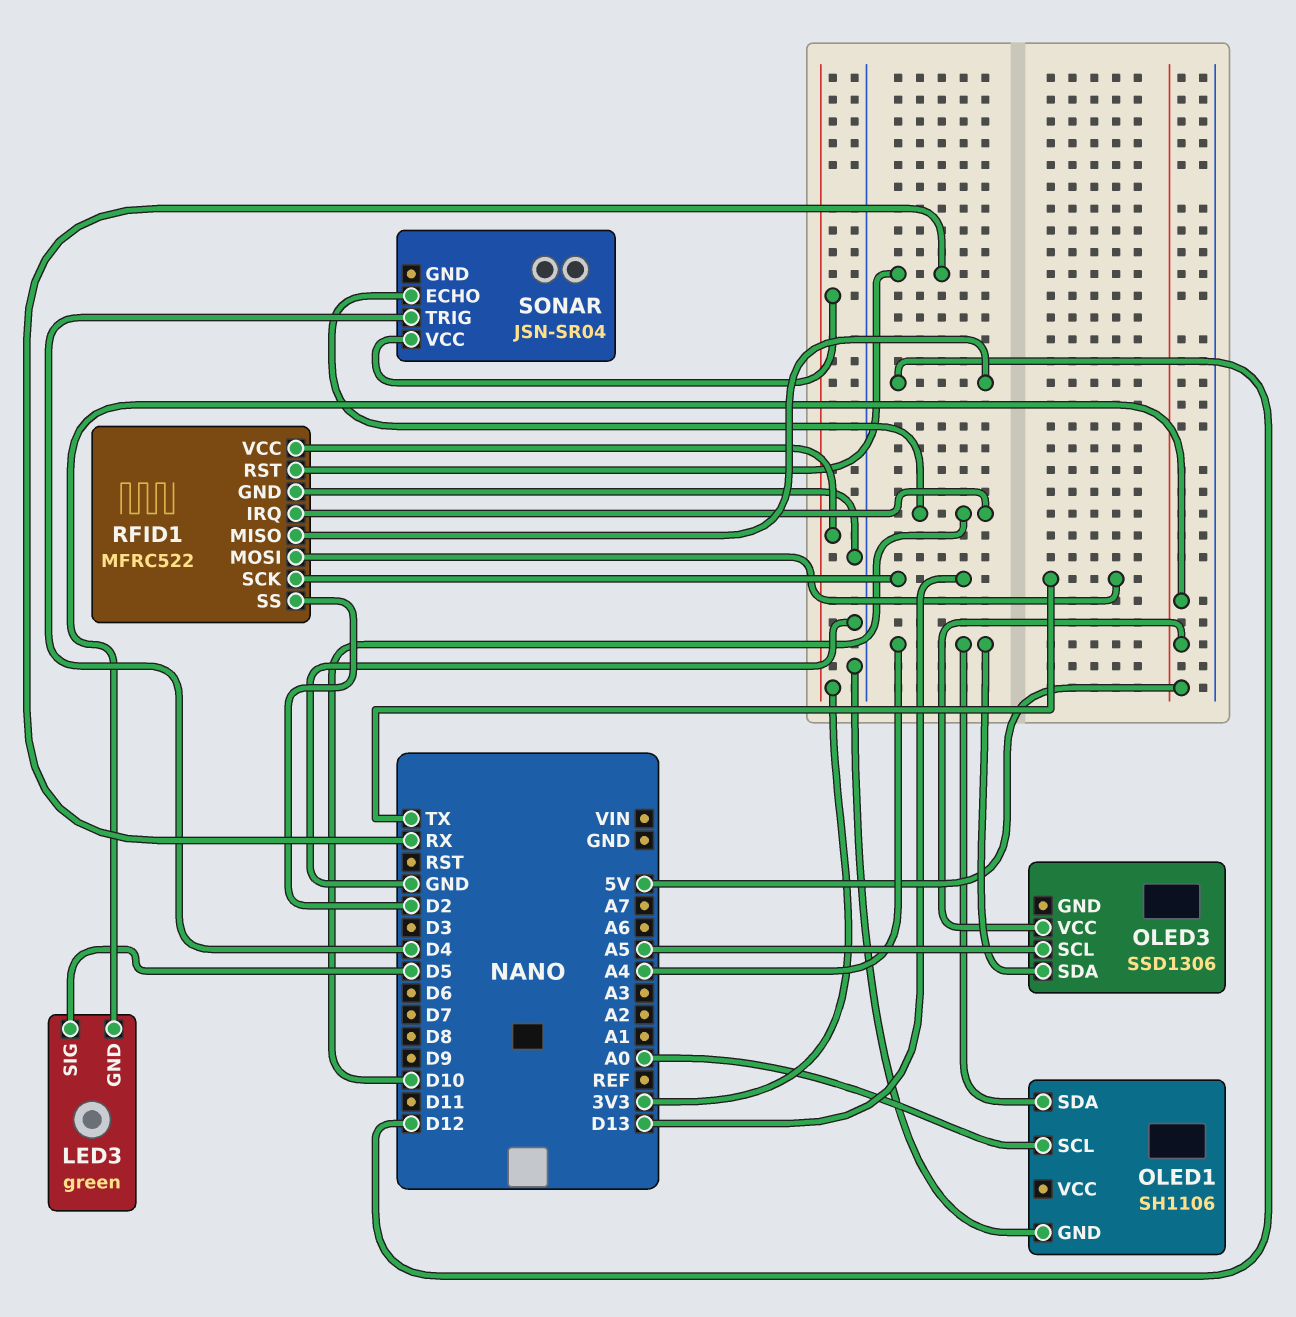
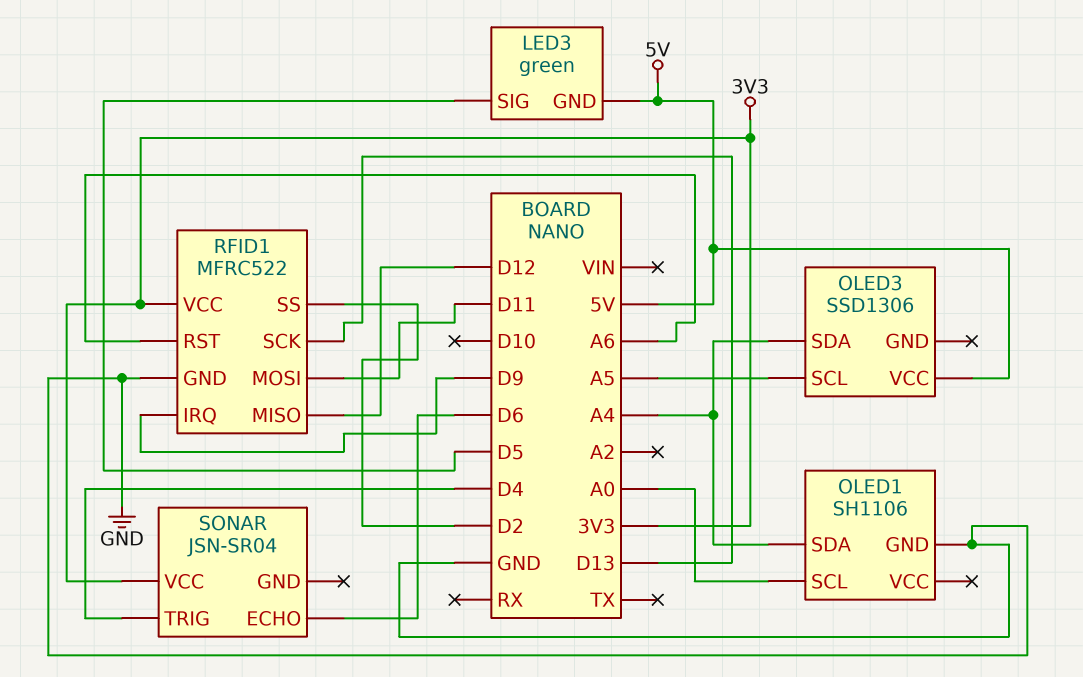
RFID1 pin IRQ: D10 -> D9
RFID1 pin MOSI: TX -> D11
RFID1 pin RST: RX -> A6
SONAR pin ECHO: D10 -> D6

